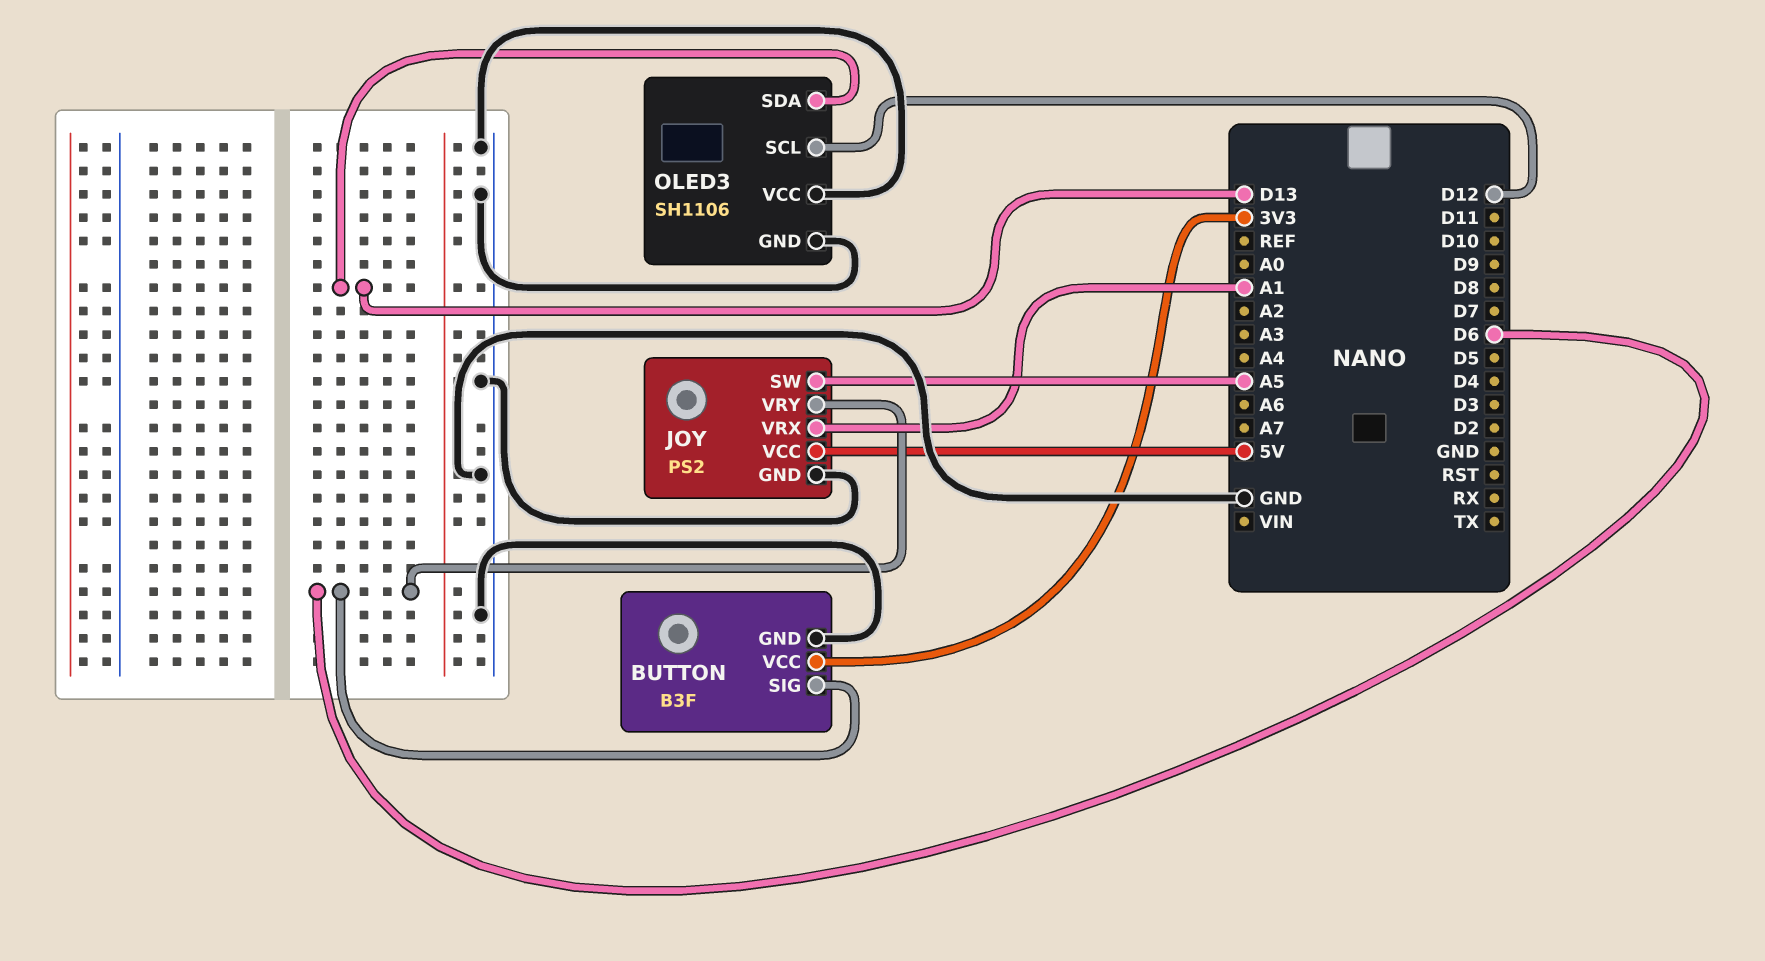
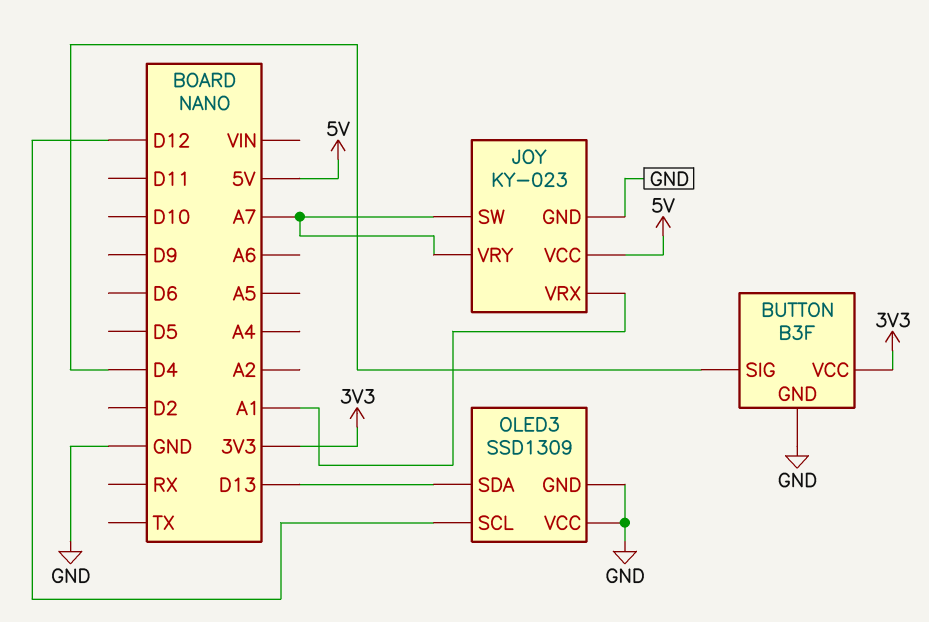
BUTTON pin SIG: D6 -> D4
JOY: PS2 -> KY-023
JOY pin SW: A5 -> A7
JOY pin VRY: D6 -> A7
OLED3: SH1106 -> SSD1309

